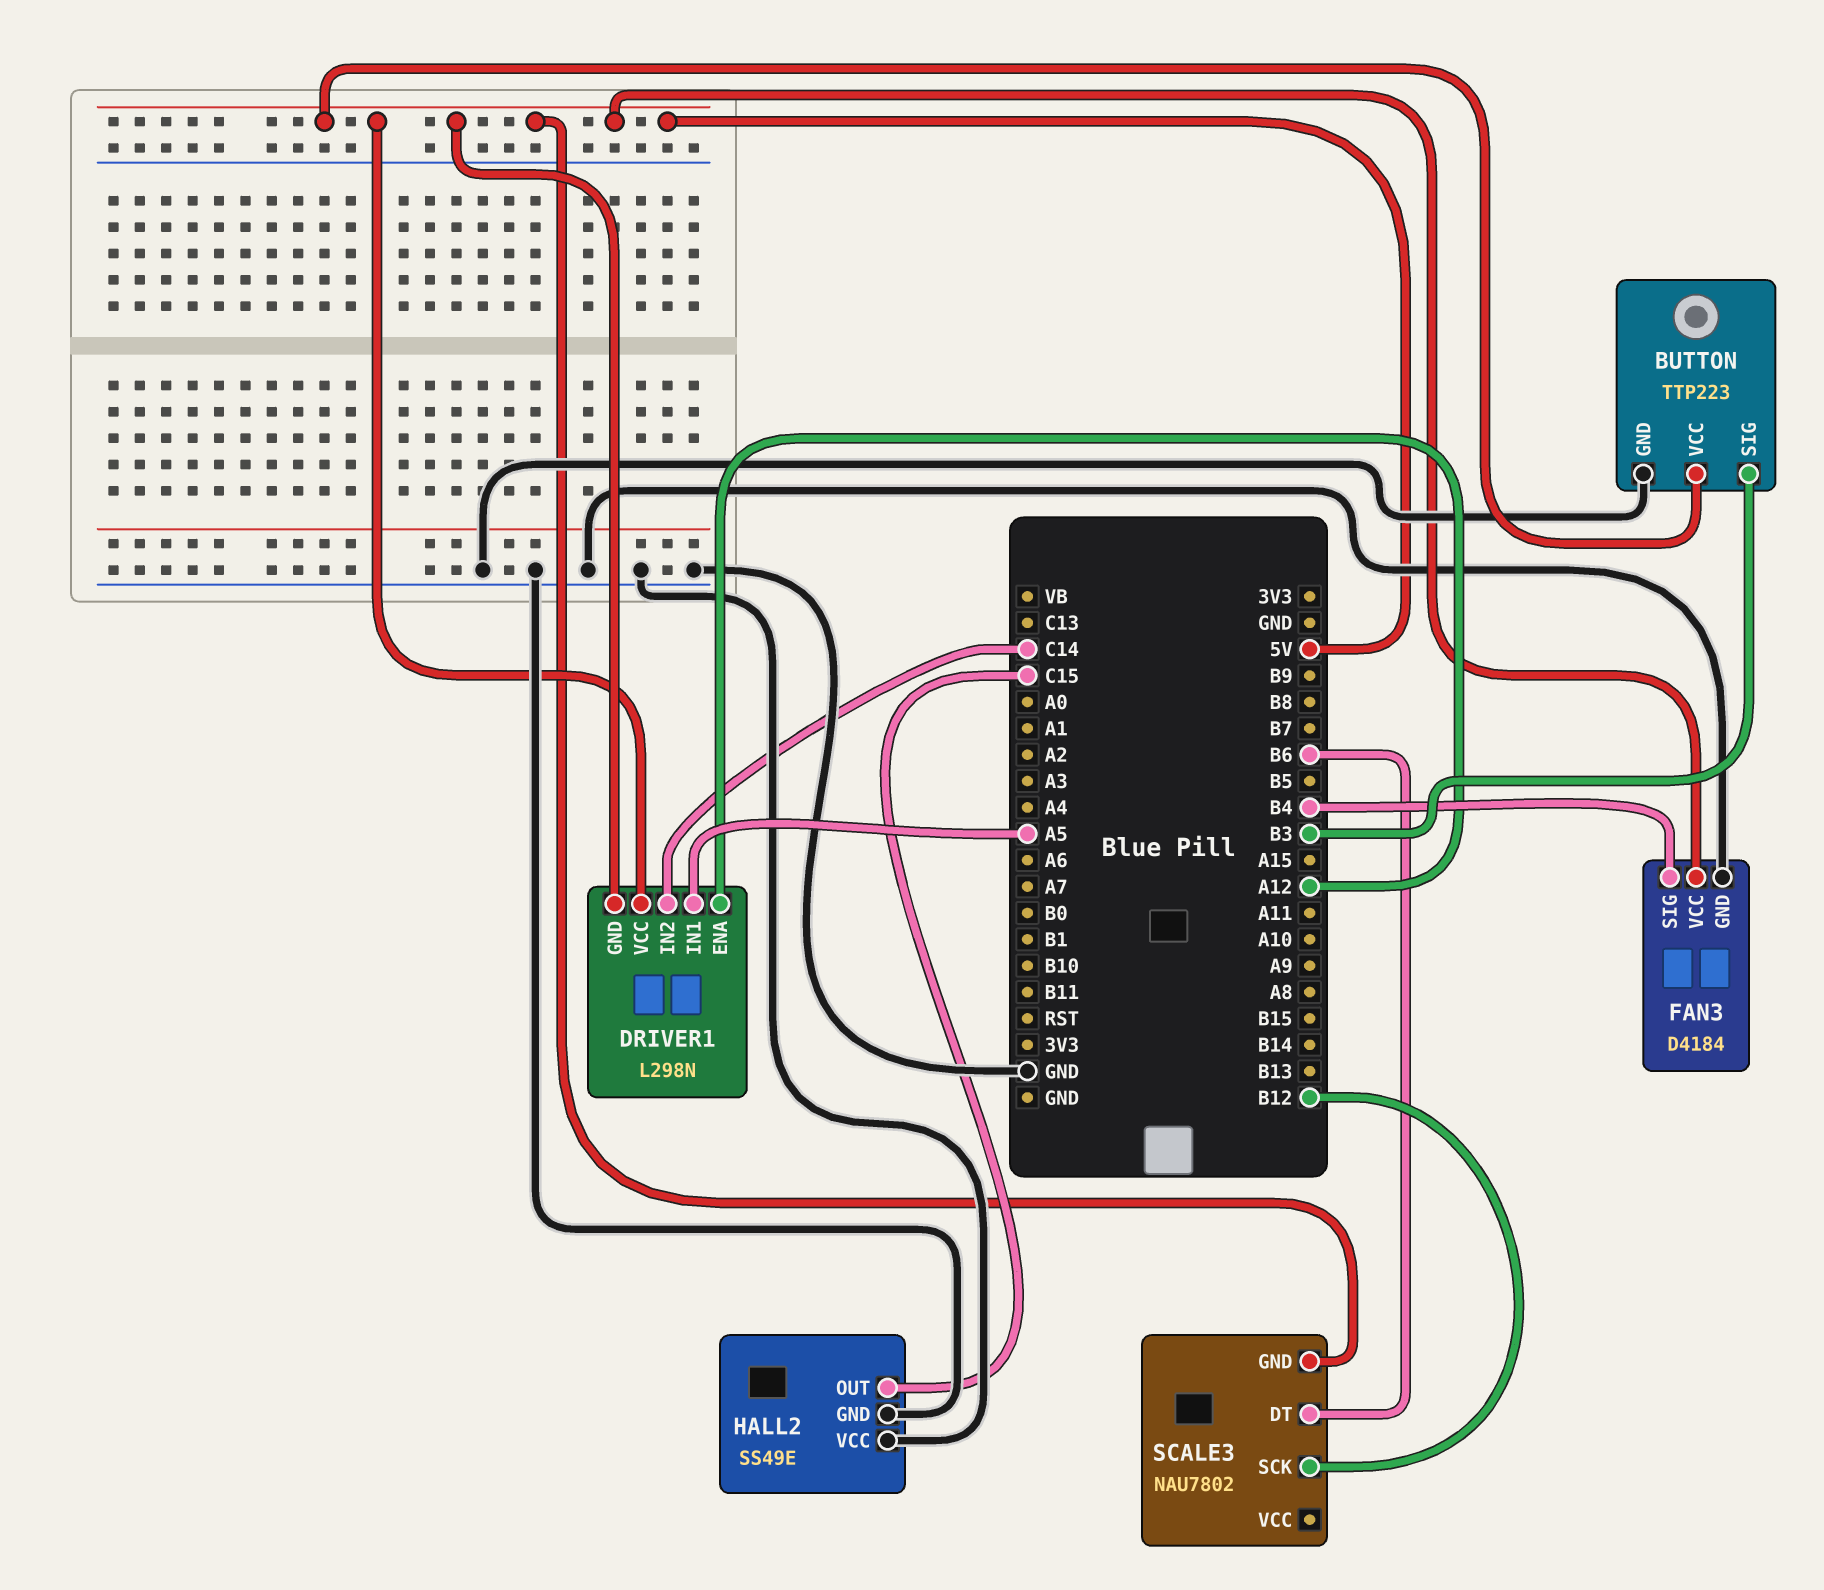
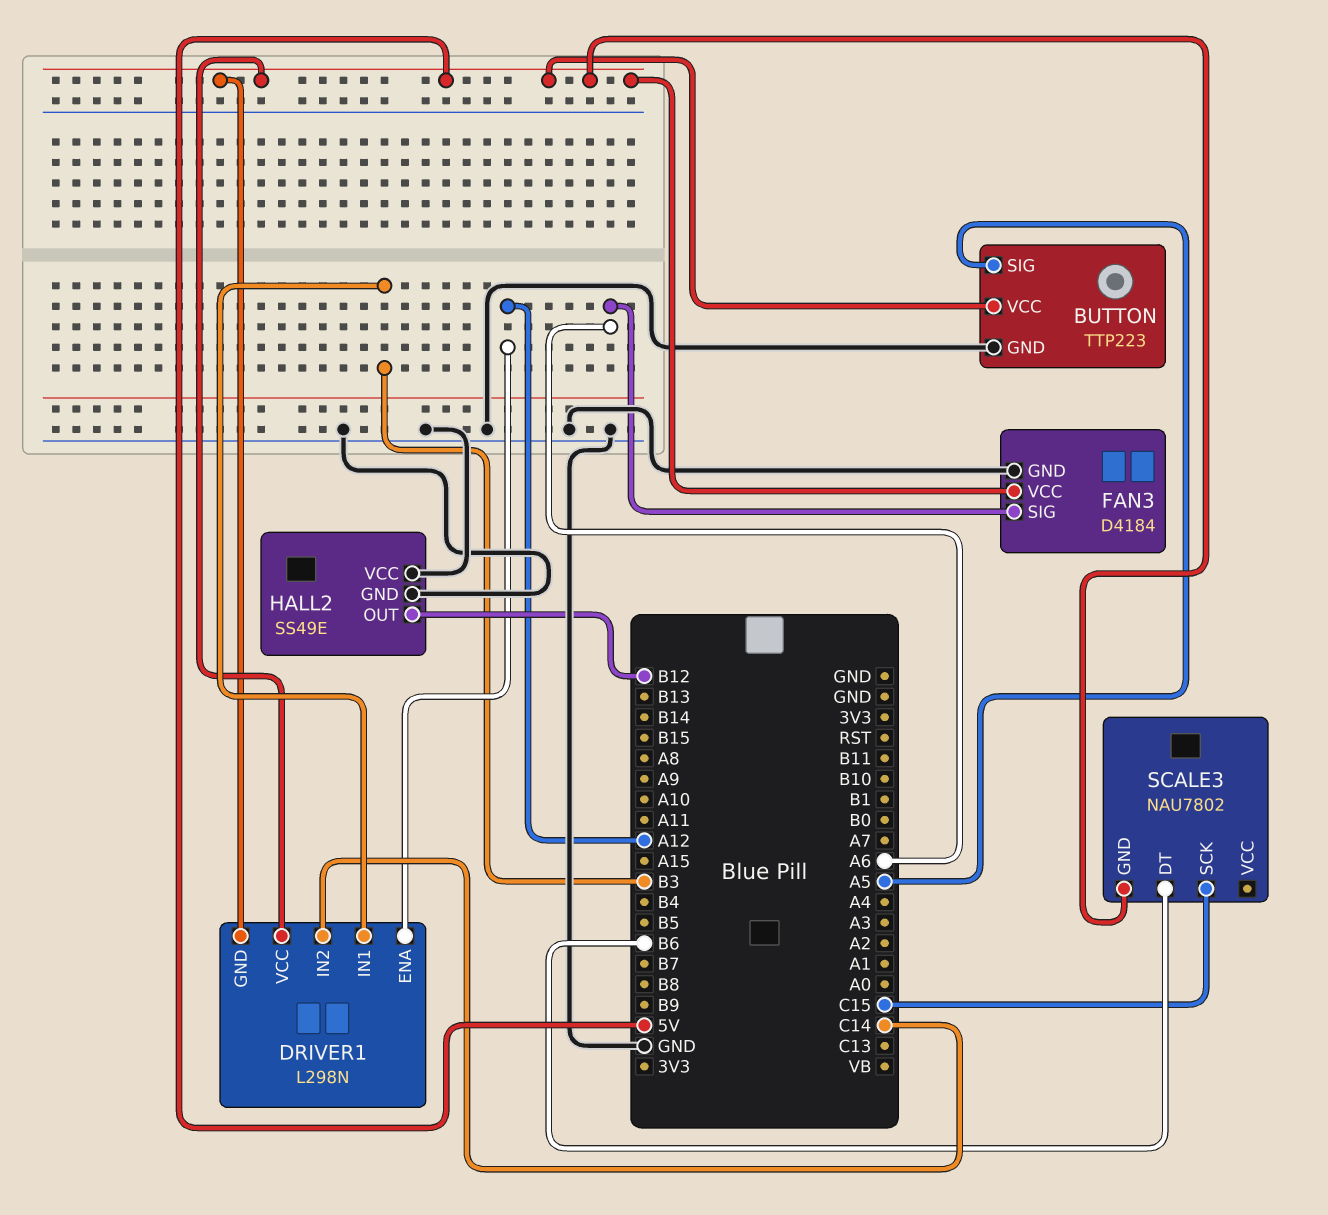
BUTTON pin SIG: B3 -> A5
DRIVER1 pin IN1: A5 -> B3
FAN3 pin SIG: B4 -> A6
HALL2 pin OUT: C15 -> B12
SCALE3 pin SCK: B12 -> C15

